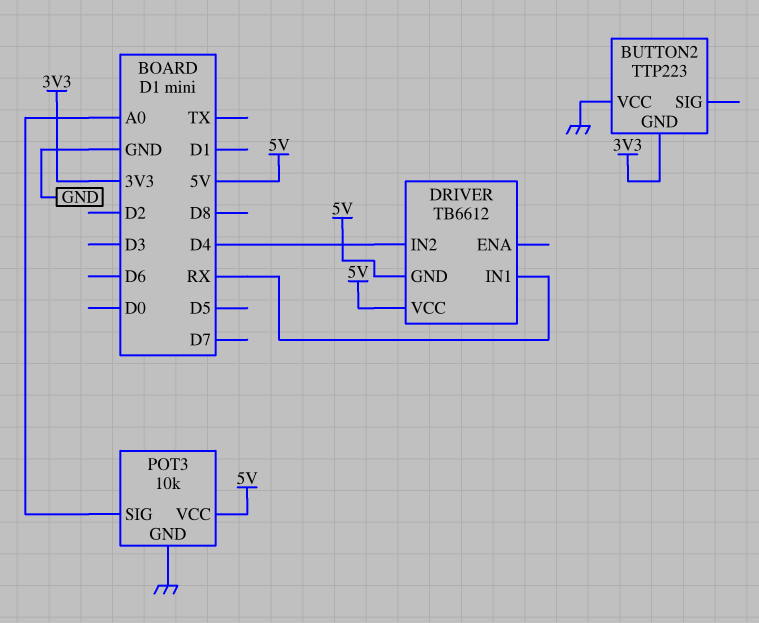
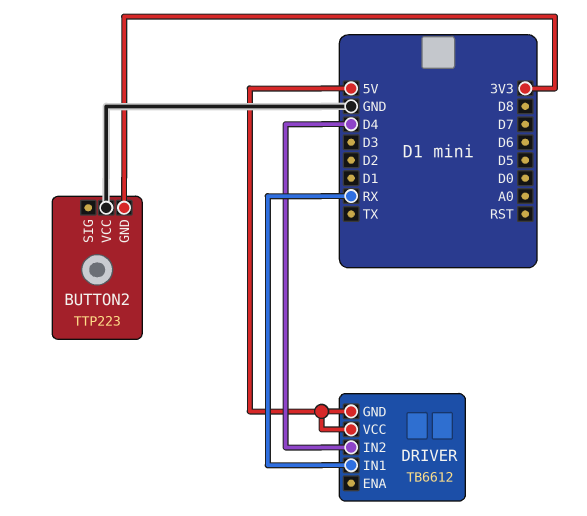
POT3: 10k -> none
POT3 pin GND: GND -> none
POT3 pin SIG: A0 -> none
POT3 pin VCC: 5V -> none

